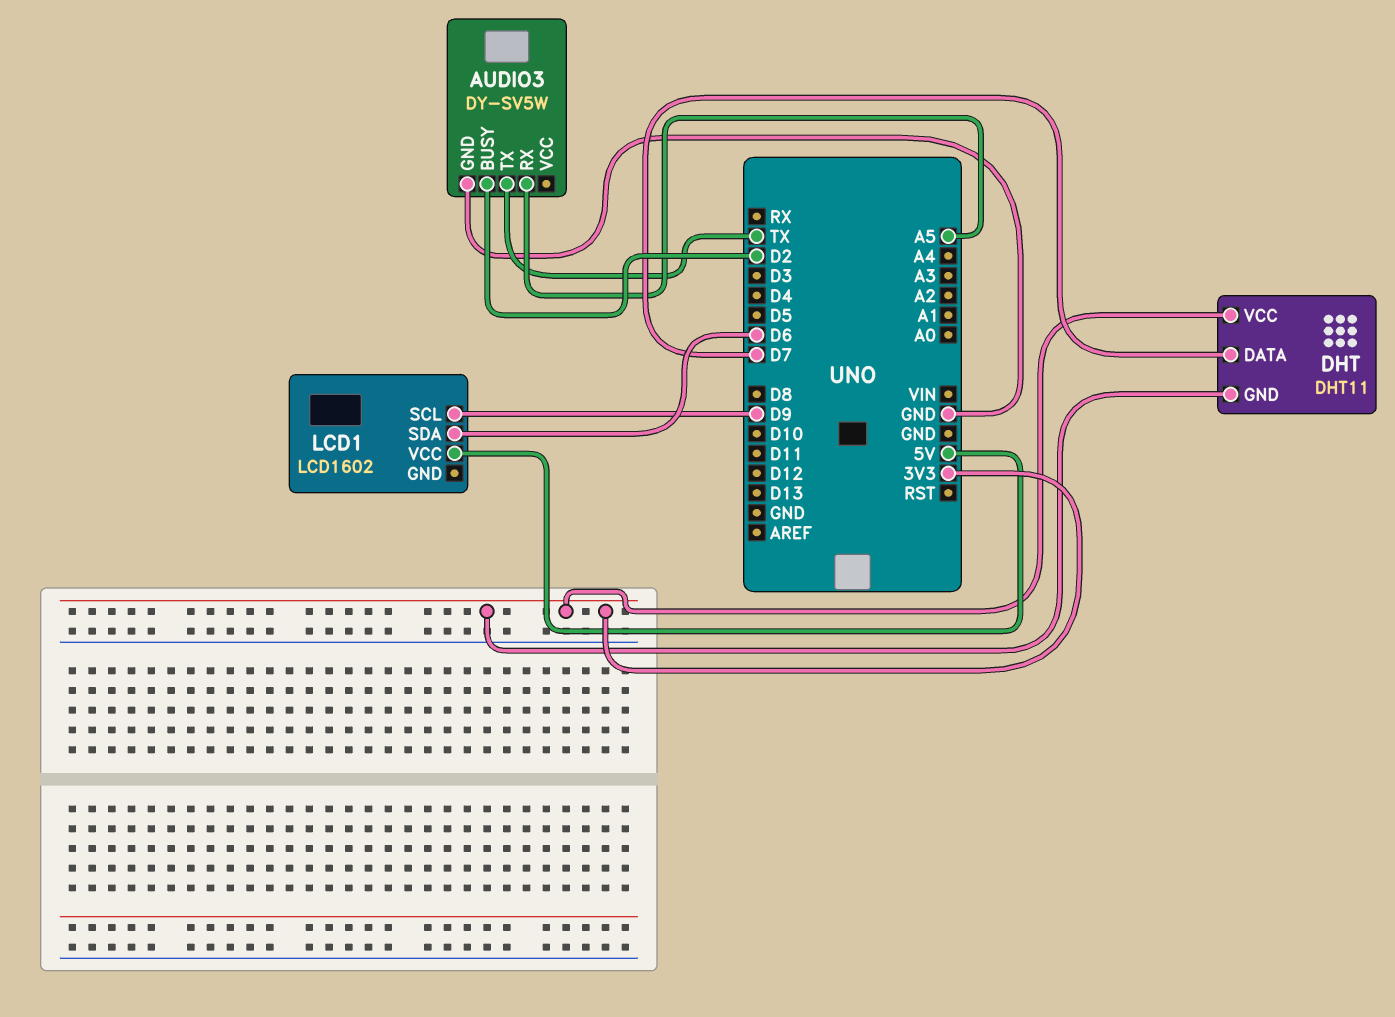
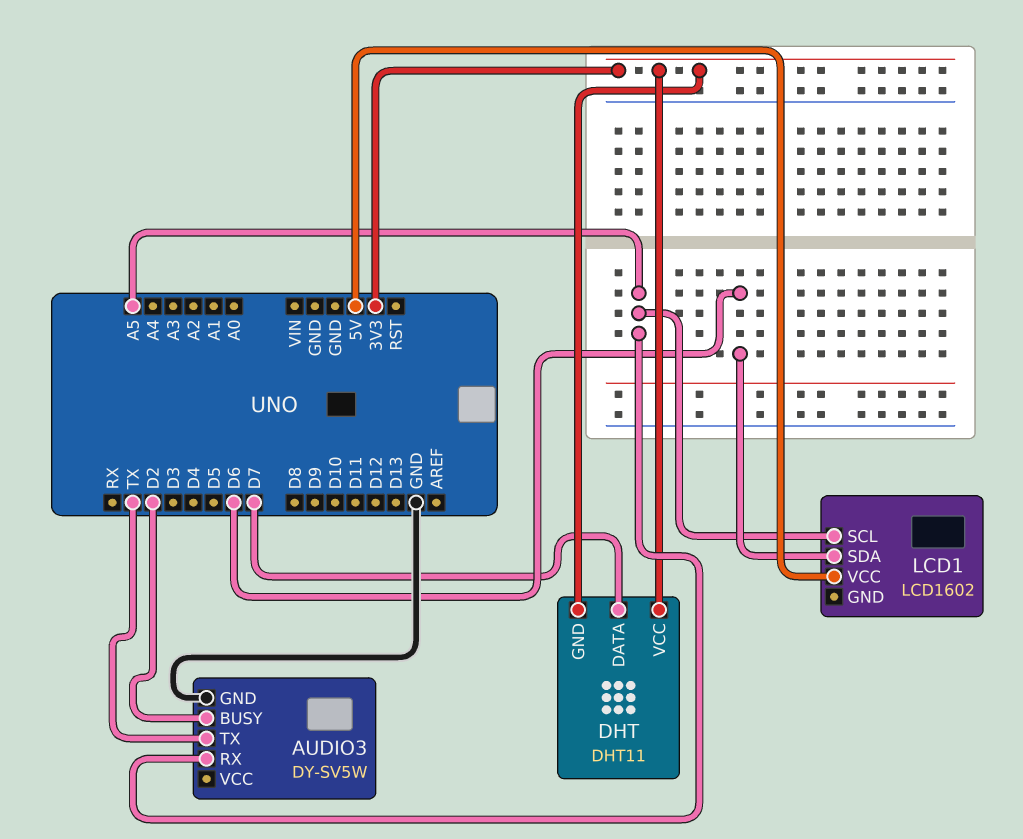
LCD1 pin SCL: D9 -> A5

